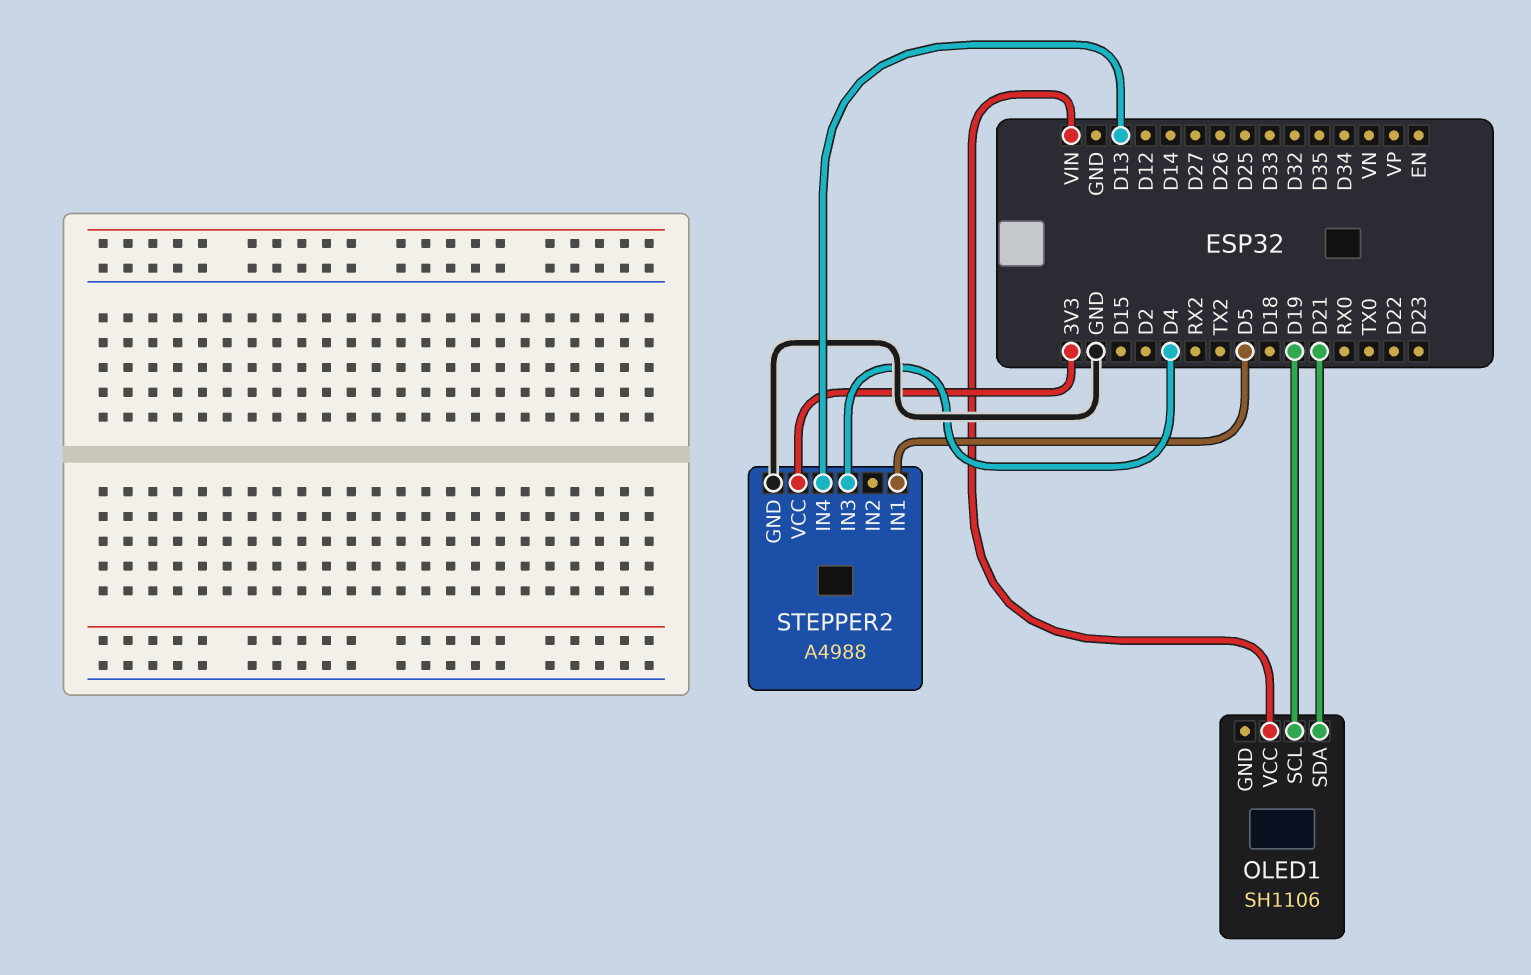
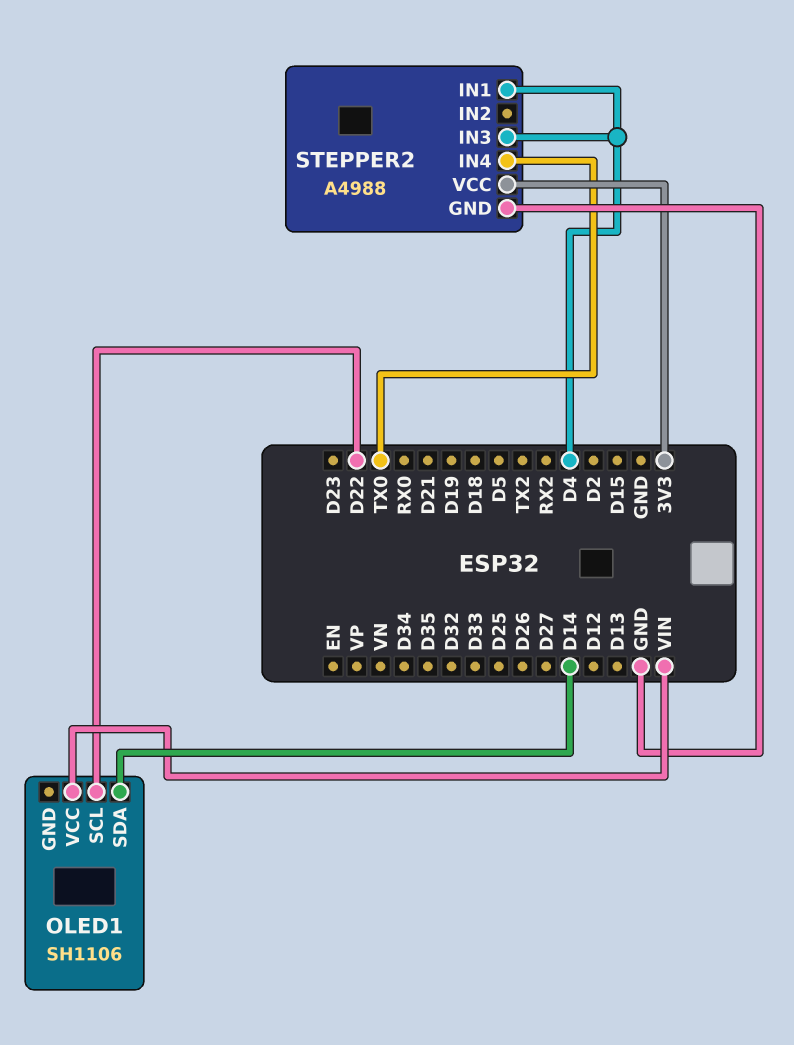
OLED1 pin SCL: D19 -> D22
OLED1 pin SDA: D21 -> D14
STEPPER2 pin IN1: D5 -> D4
STEPPER2 pin IN4: D13 -> TX0

